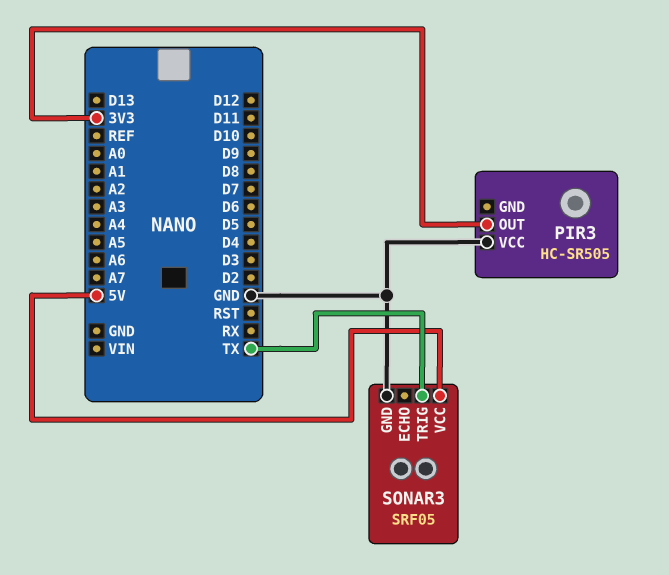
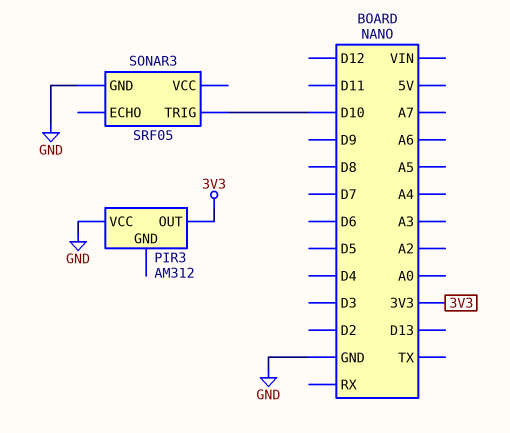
PIR3: HC-SR505 -> AM312
SONAR3 pin TRIG: TX -> D10
SONAR3 pin VCC: 5V -> none

